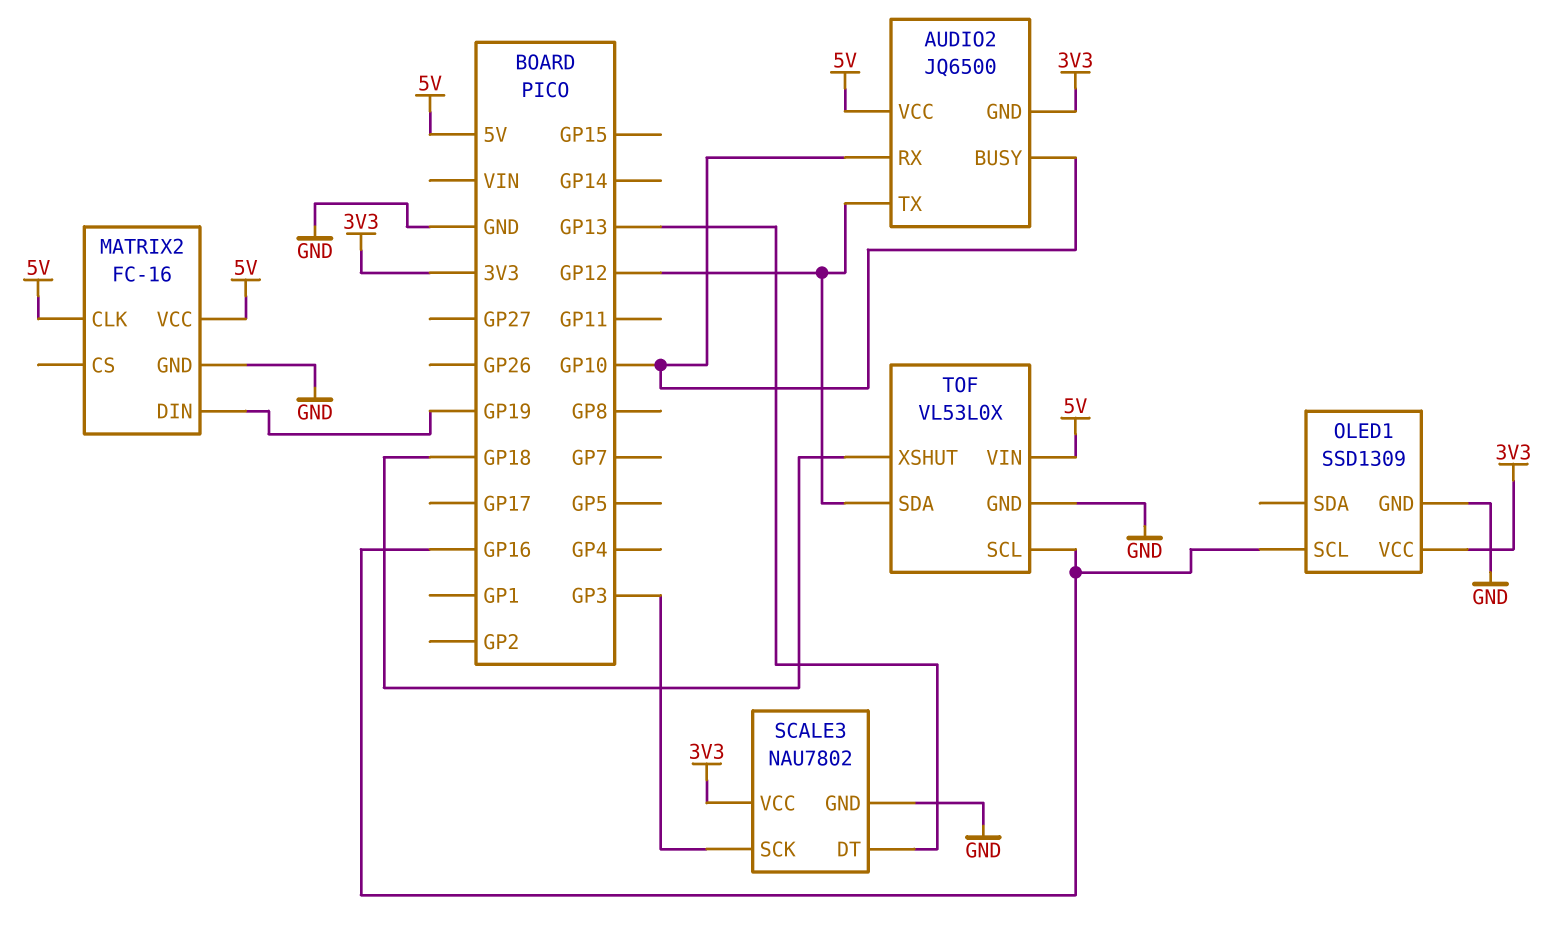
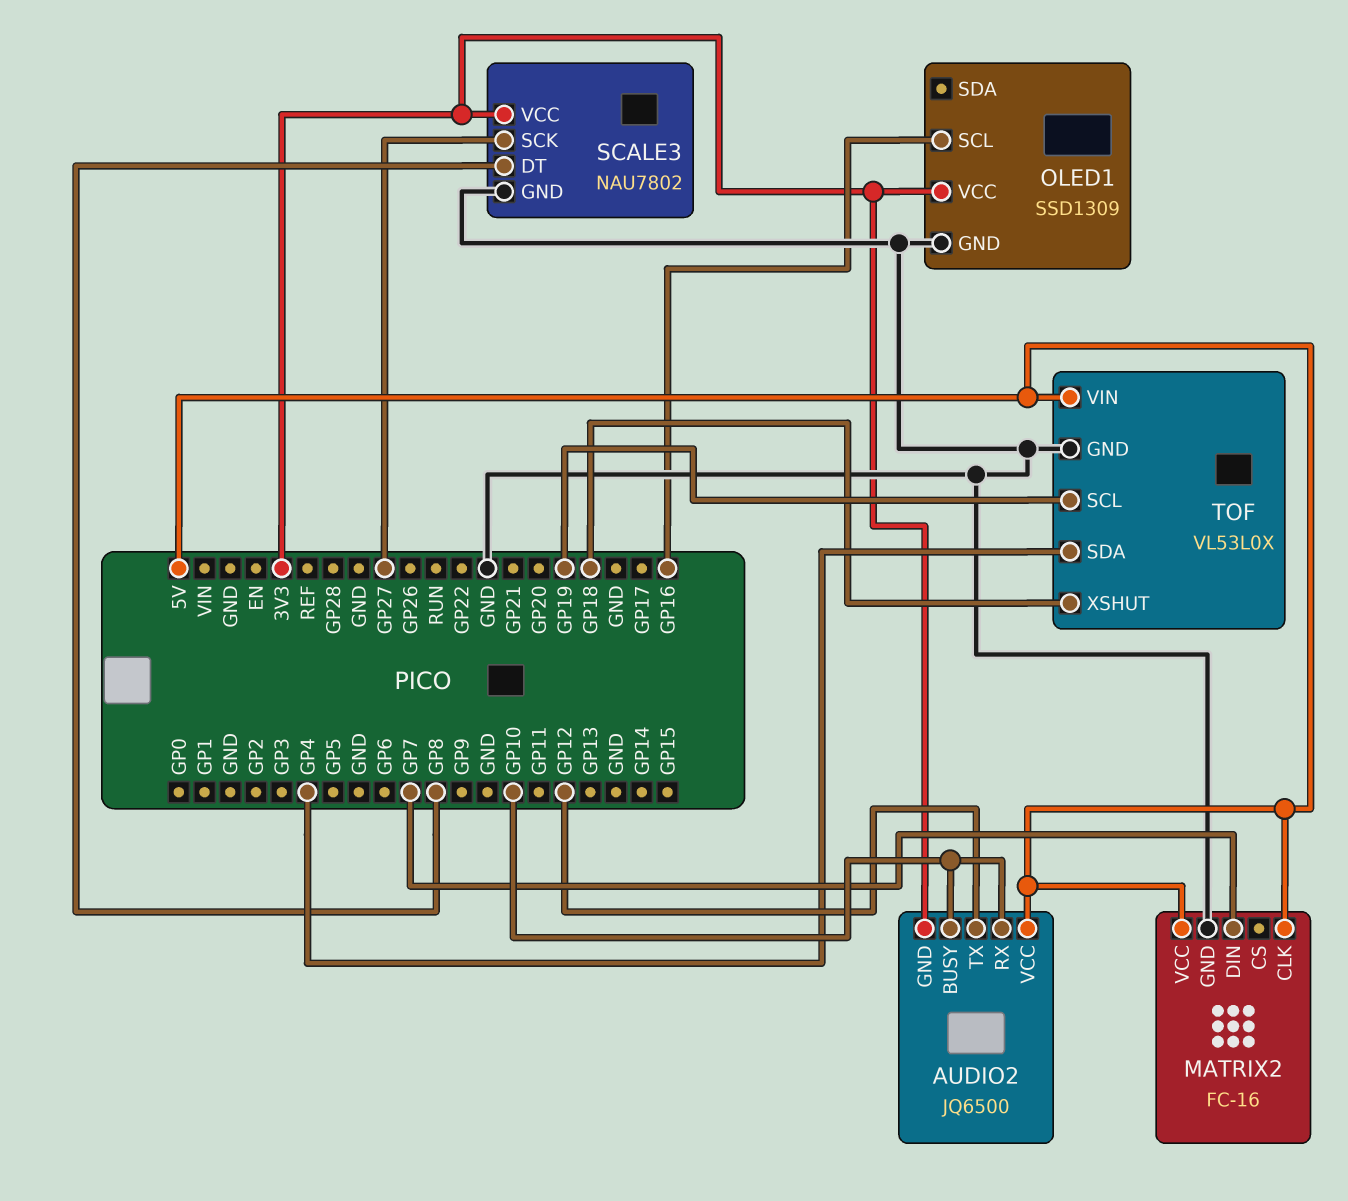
MATRIX2 pin DIN: GP19 -> GP7
SCALE3 pin DT: GP13 -> GP8
SCALE3 pin SCK: GP3 -> GP27
TOF pin SCL: GP16 -> GP19
TOF pin SDA: GP12 -> GP4

